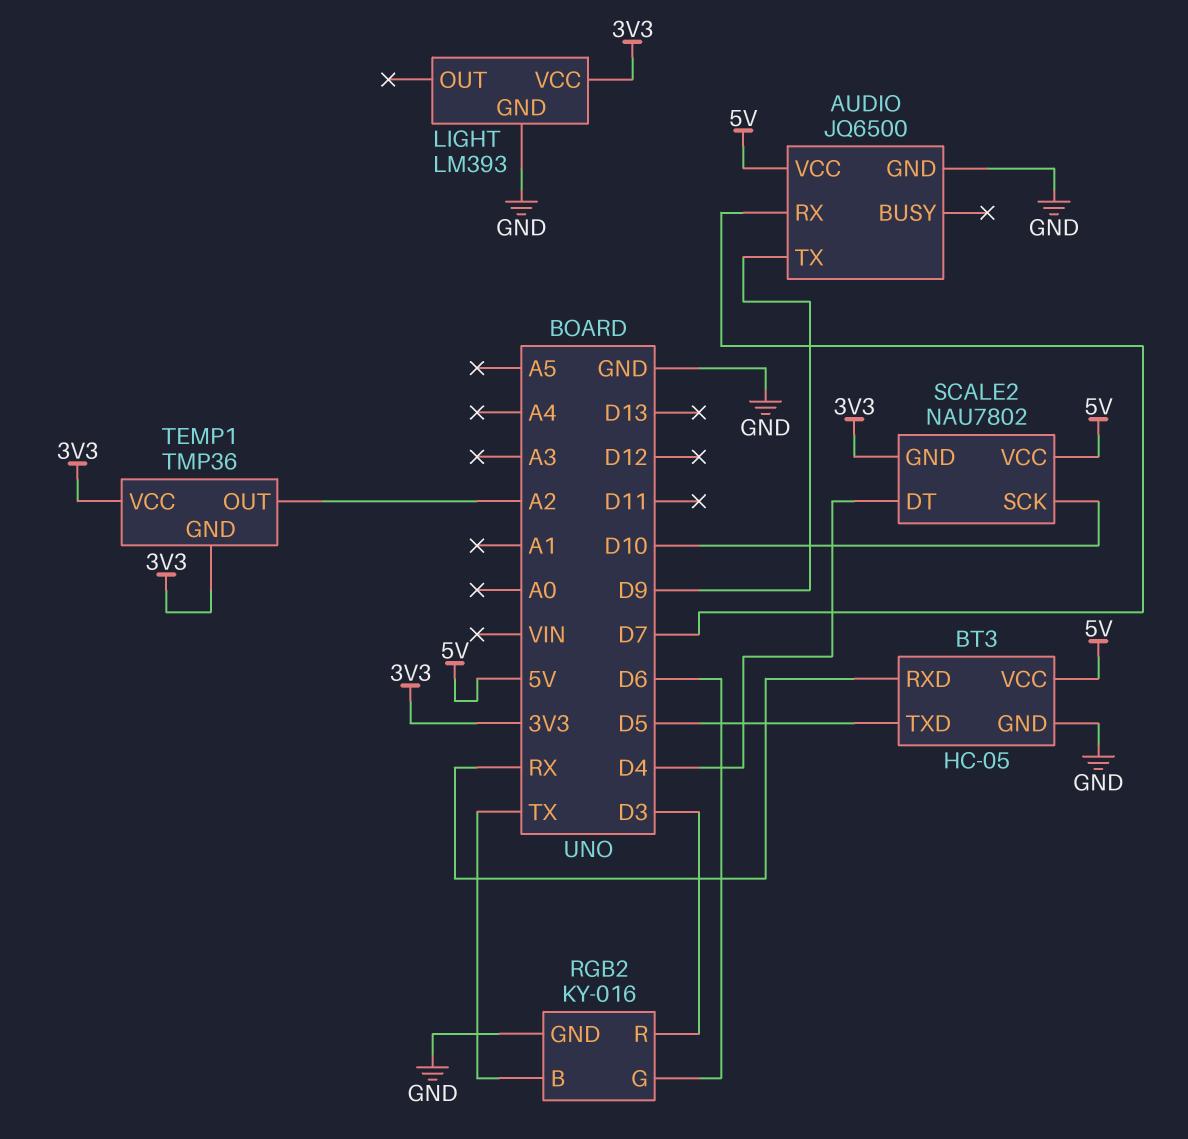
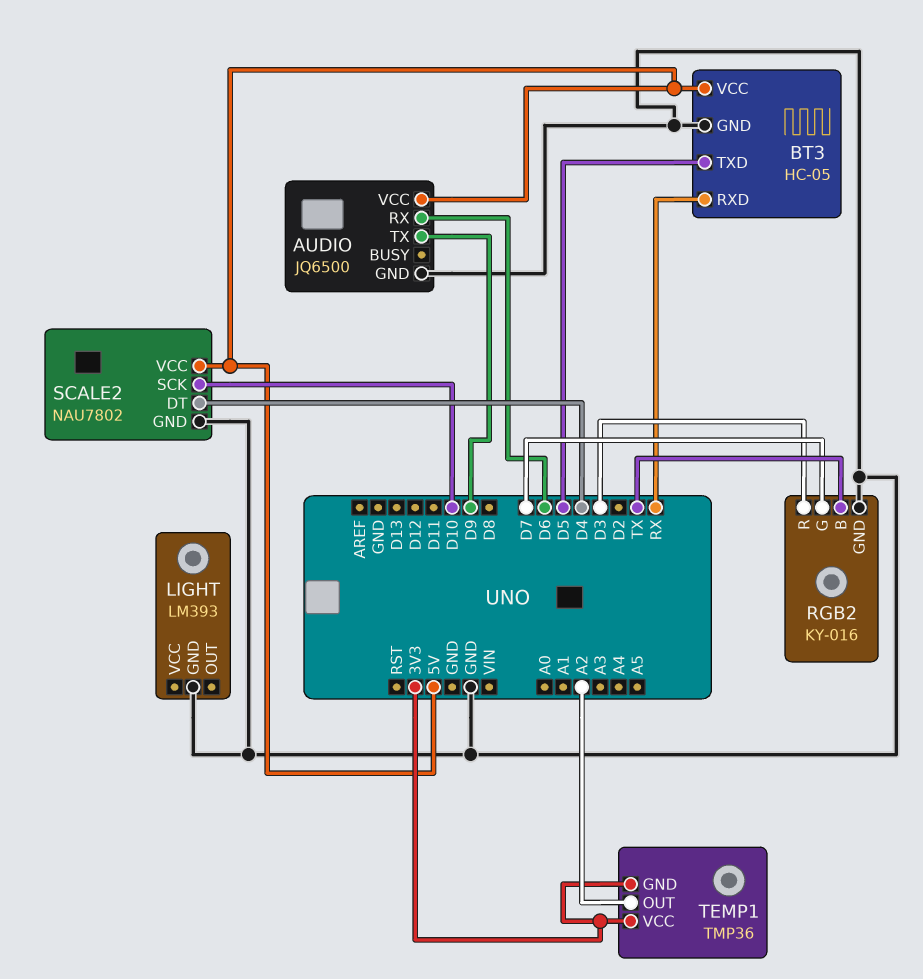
AUDIO pin RX: D7 -> D6
LIGHT pin VCC: 3V3 -> none
RGB2 pin G: D6 -> D7
SCALE2 pin GND: 3V3 -> GND

